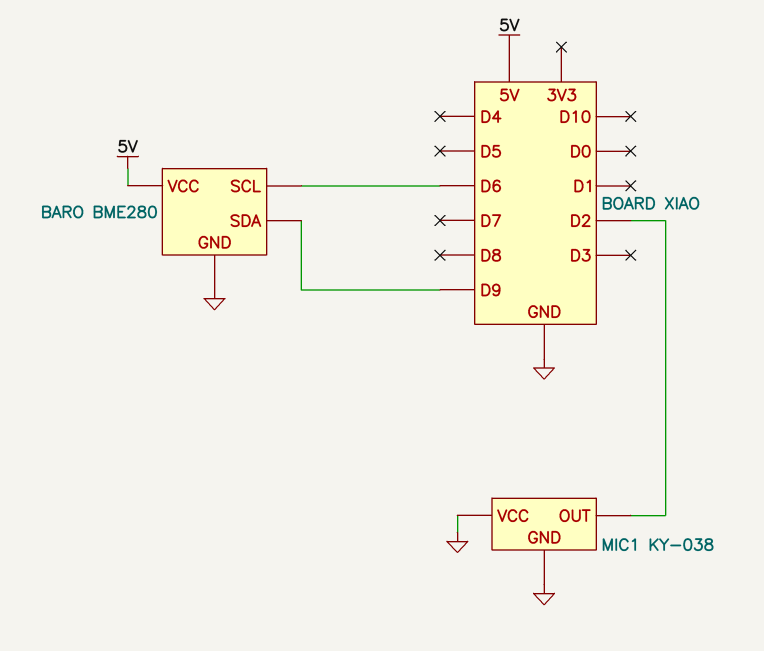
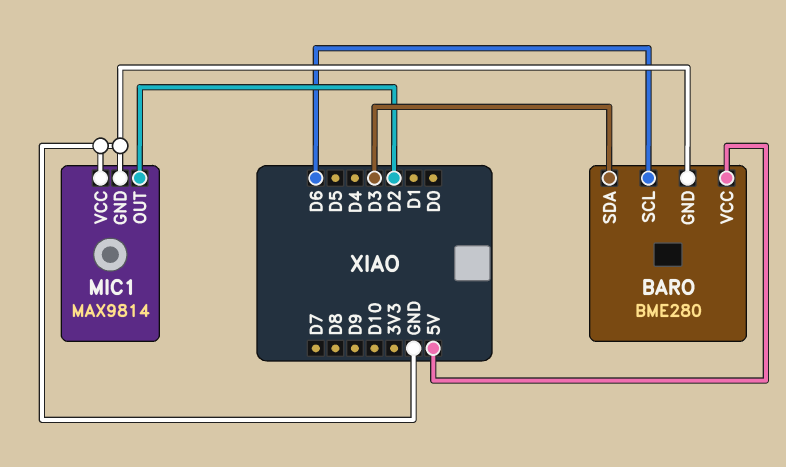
BARO pin SDA: D9 -> D3
MIC1: KY-038 -> MAX9814

